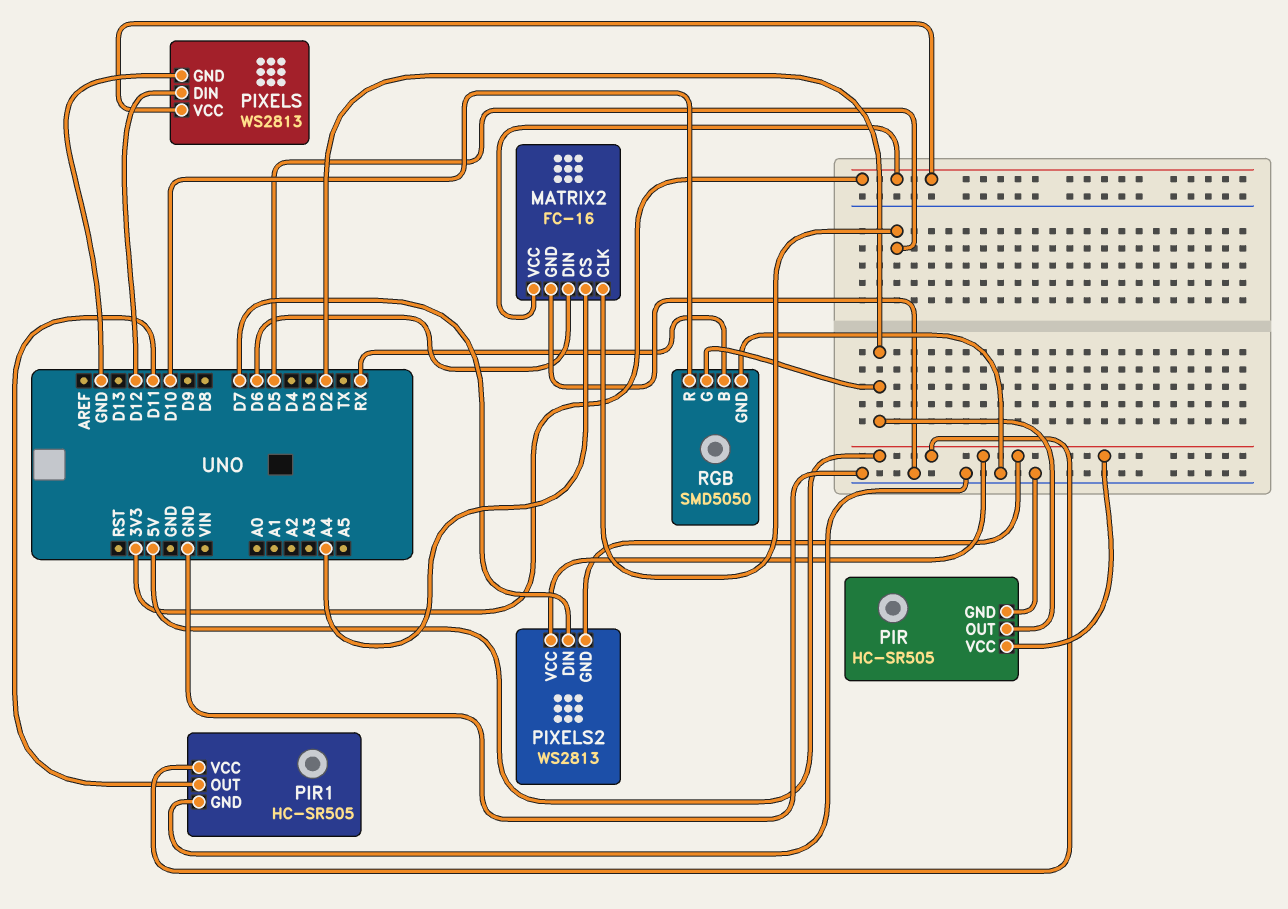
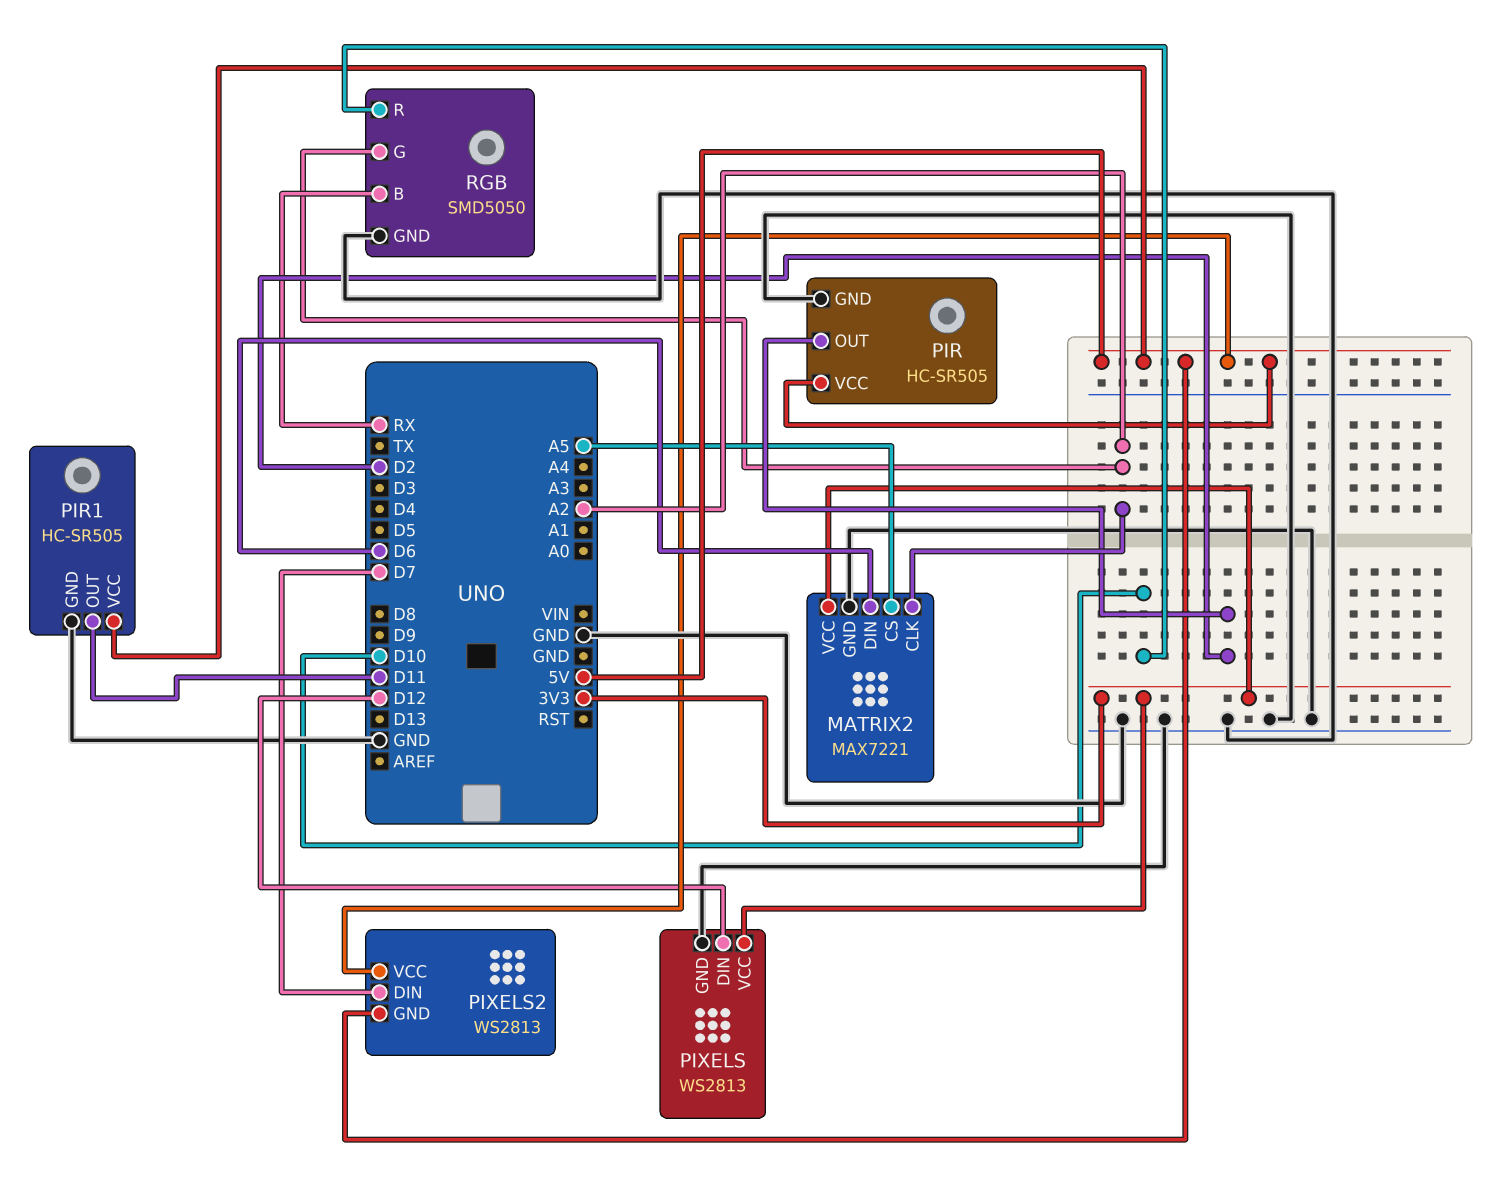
MATRIX2: FC-16 -> MAX7221
MATRIX2 pin CLK: D5 -> A2
MATRIX2 pin CS: A4 -> A5
RGB pin G: D2 -> A2

